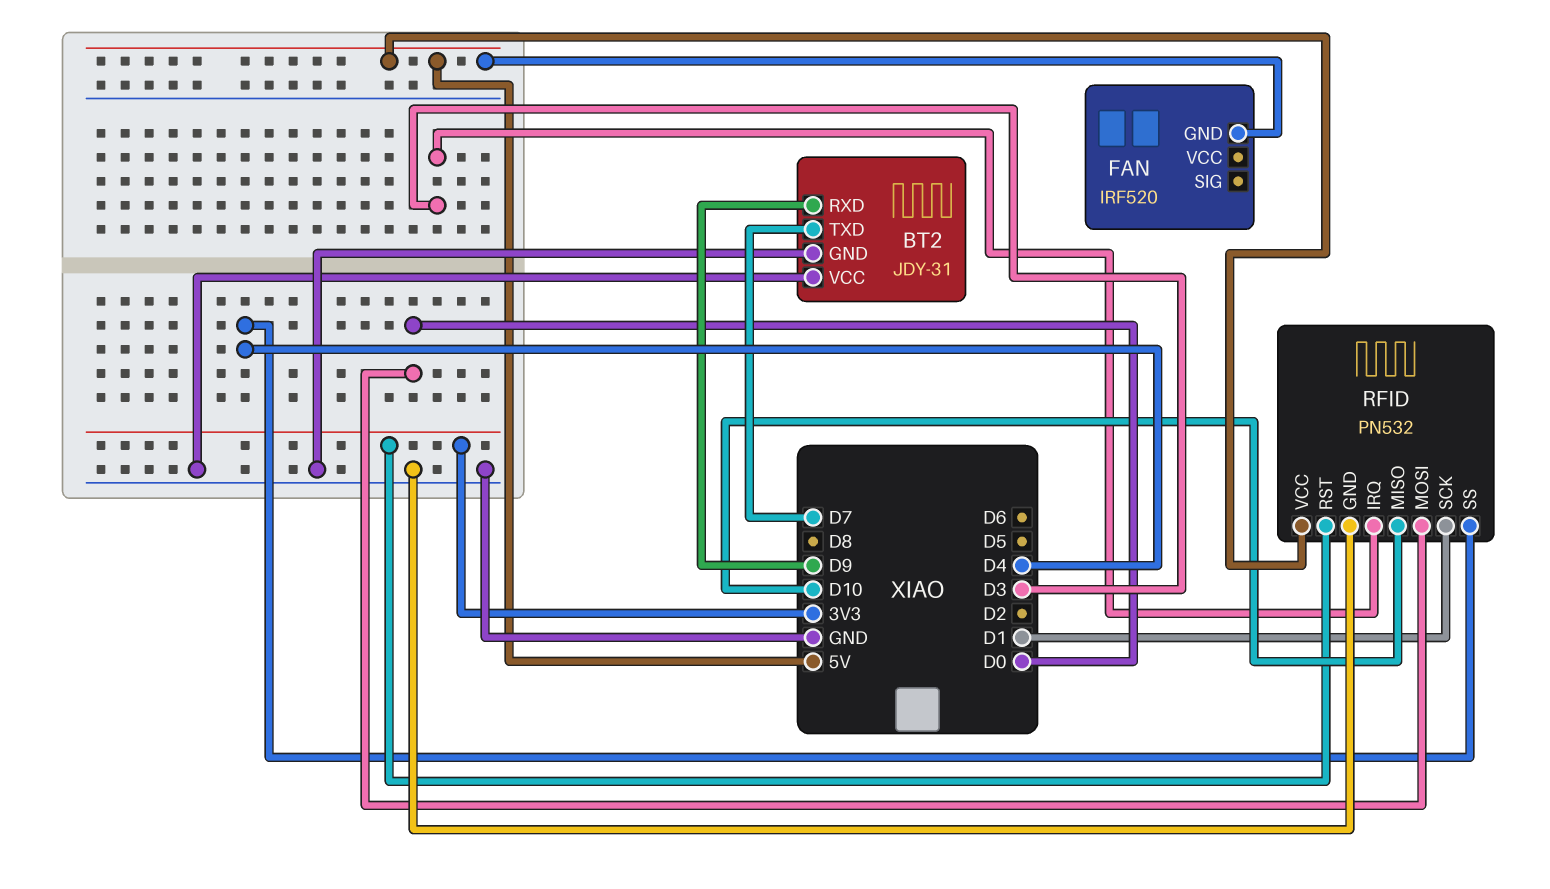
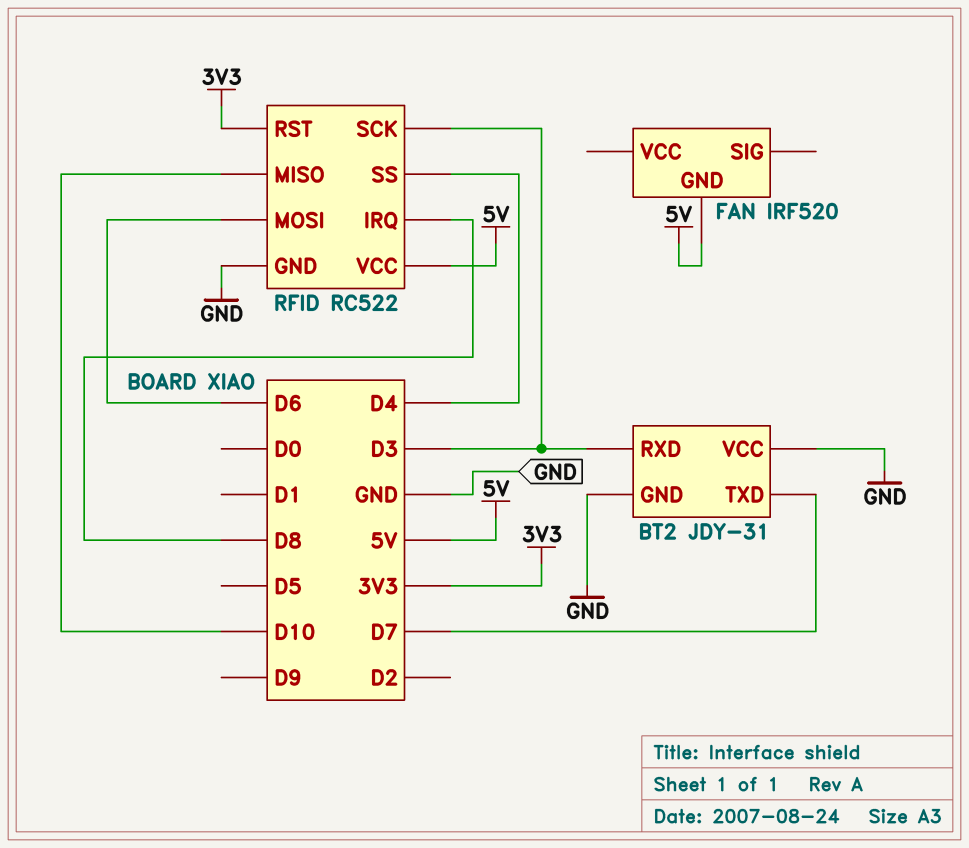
BT2 pin RXD: D9 -> D3
RFID: PN532 -> RC522
RFID pin IRQ: D3 -> D8
RFID pin MOSI: D0 -> D6
RFID pin SCK: D1 -> D3

